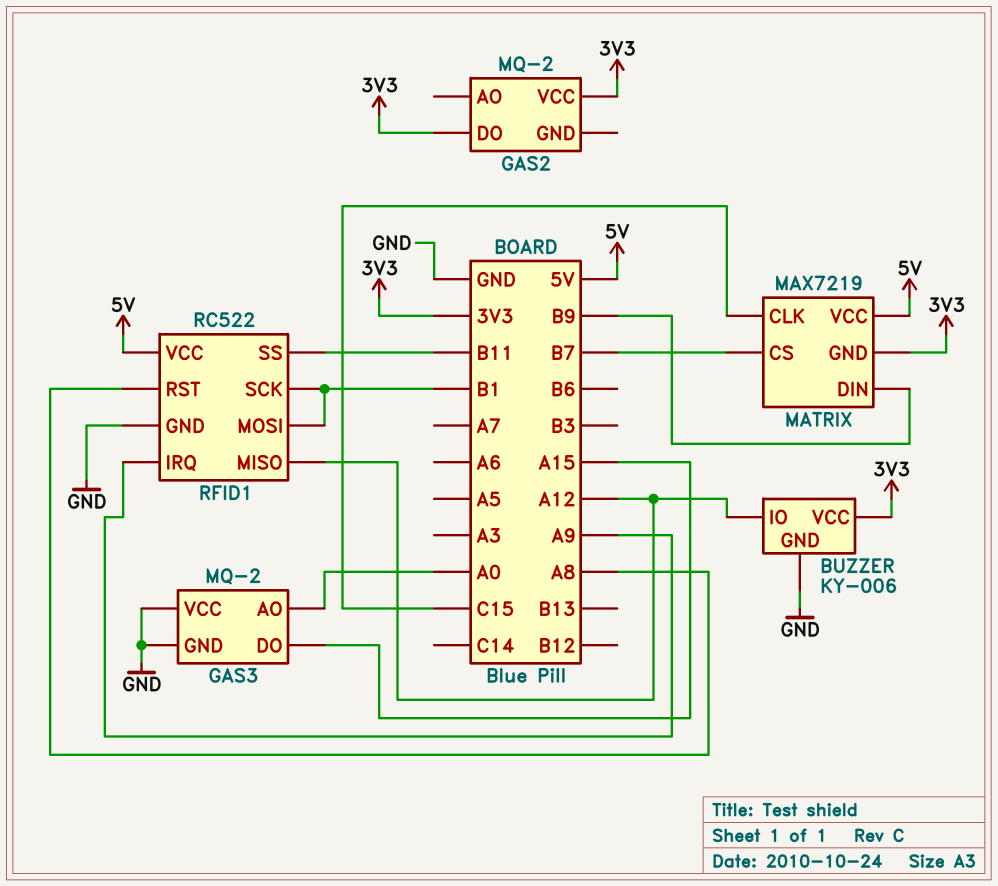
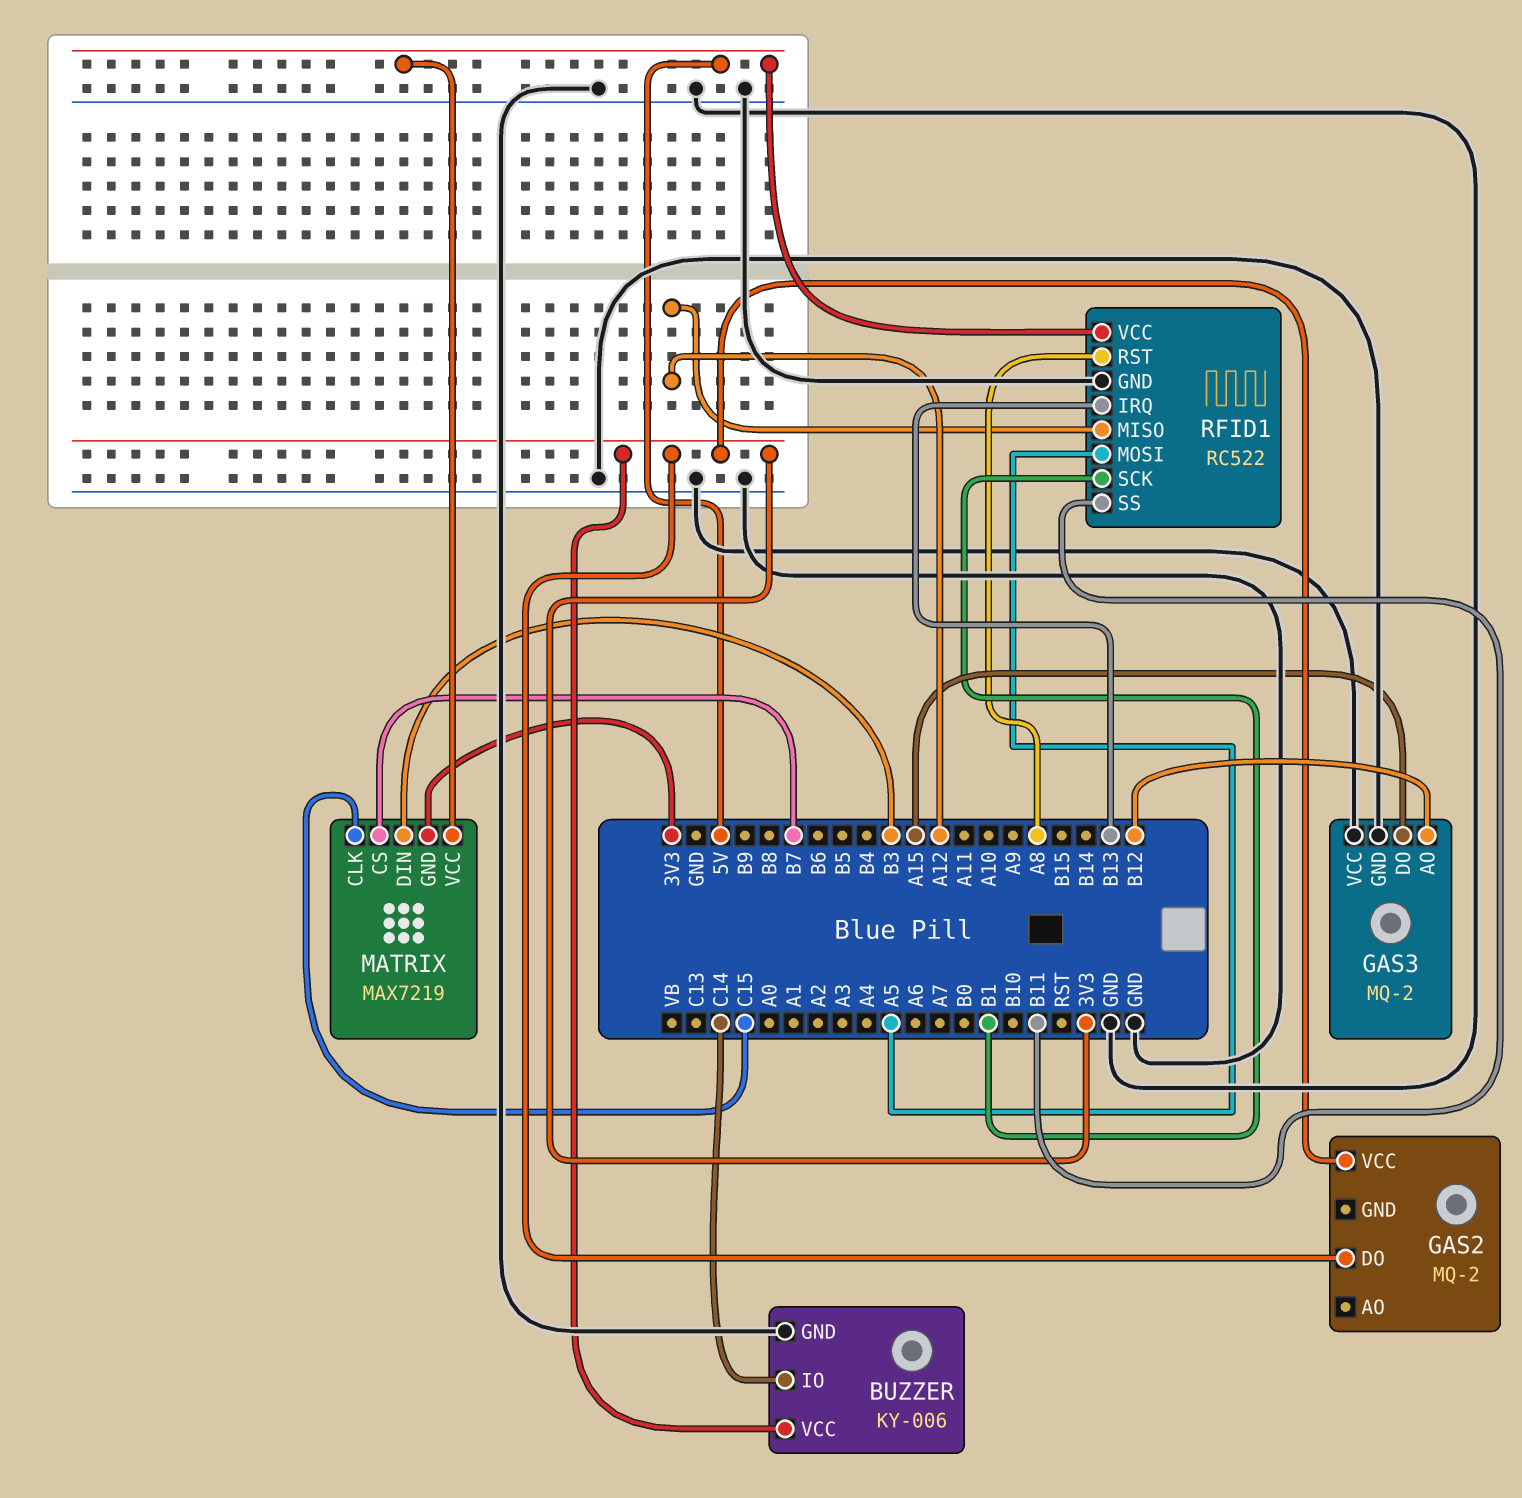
BUZZER pin IO: A12 -> C14
GAS3 pin AO: A0 -> B12
MATRIX pin DIN: B9 -> B3
RFID1 pin IRQ: A9 -> B13
RFID1 pin MOSI: B1 -> A5

